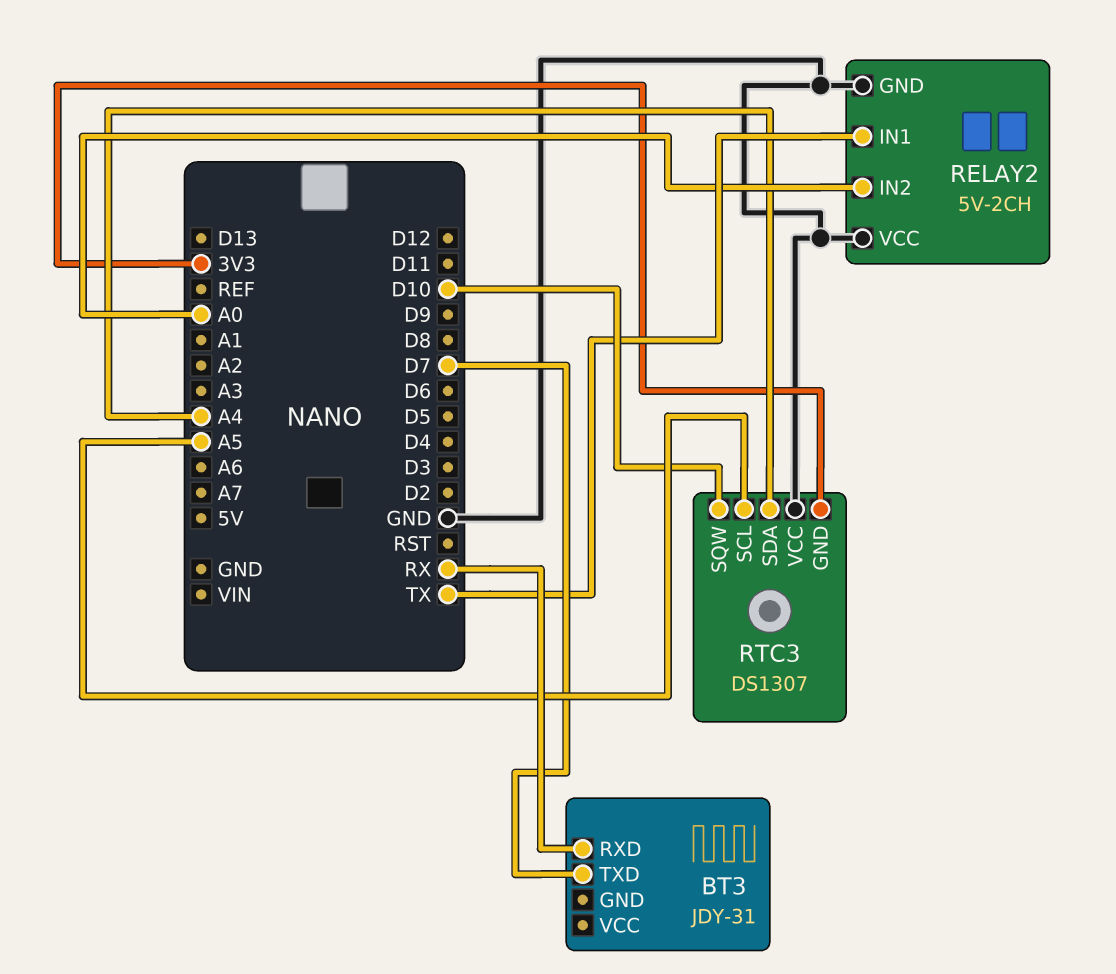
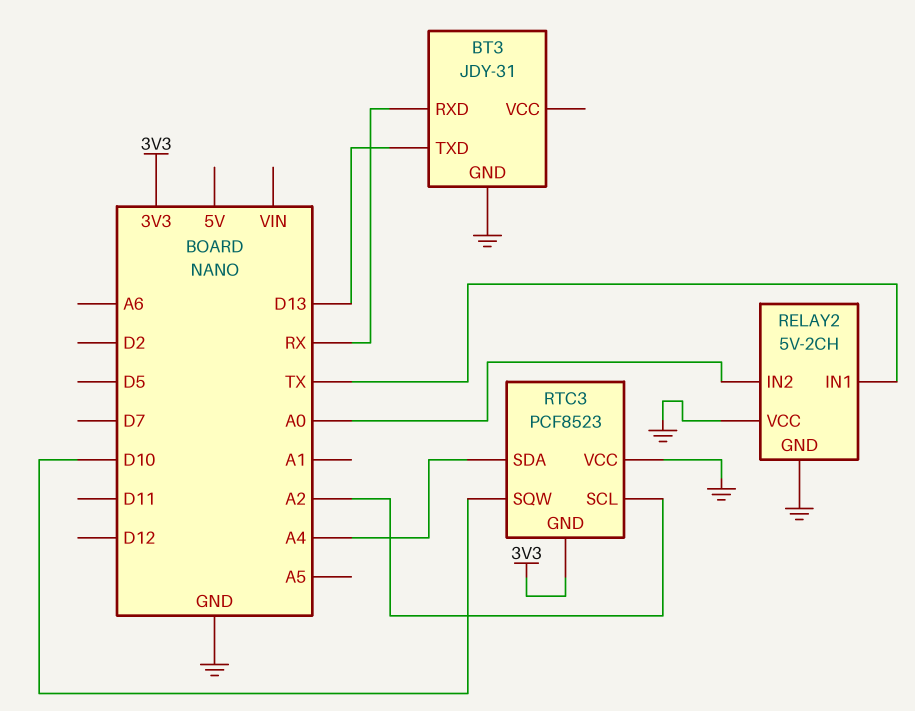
BT3 pin GND: none -> GND
BT3 pin TXD: D7 -> D13
RTC3: DS1307 -> PCF8523
RTC3 pin SCL: A5 -> A2

